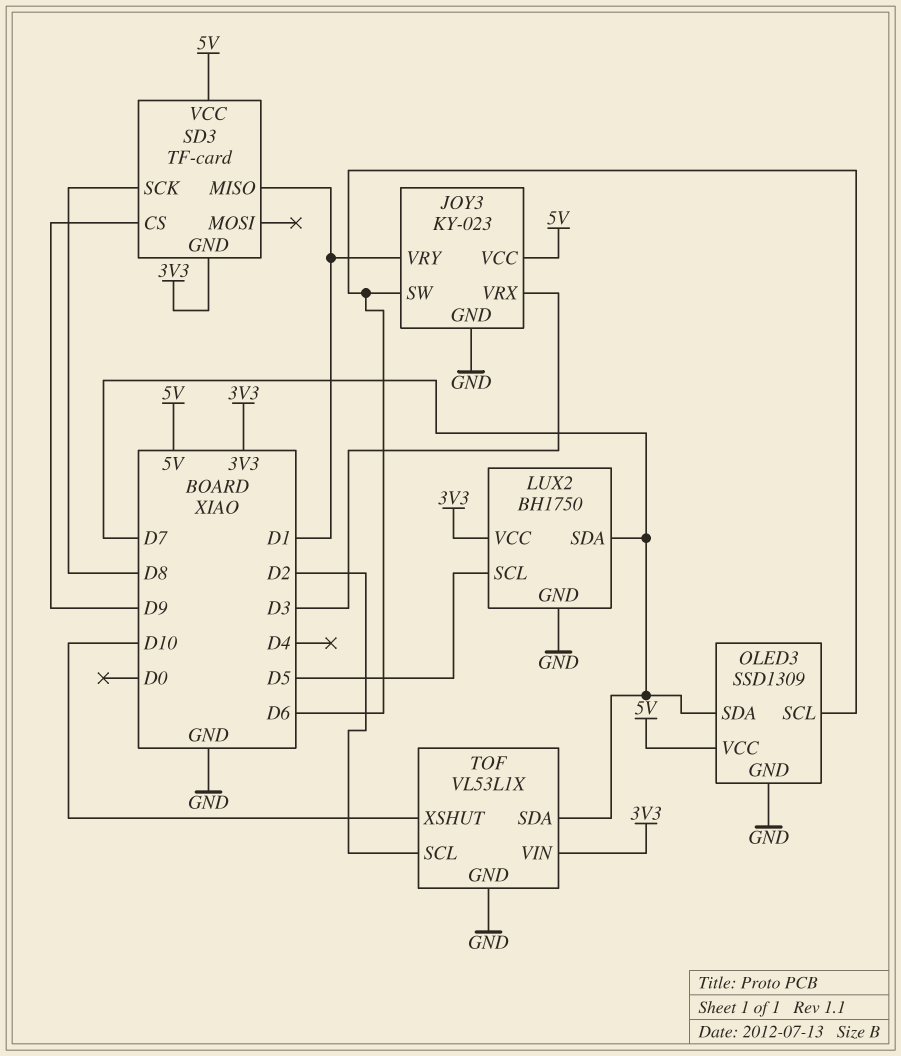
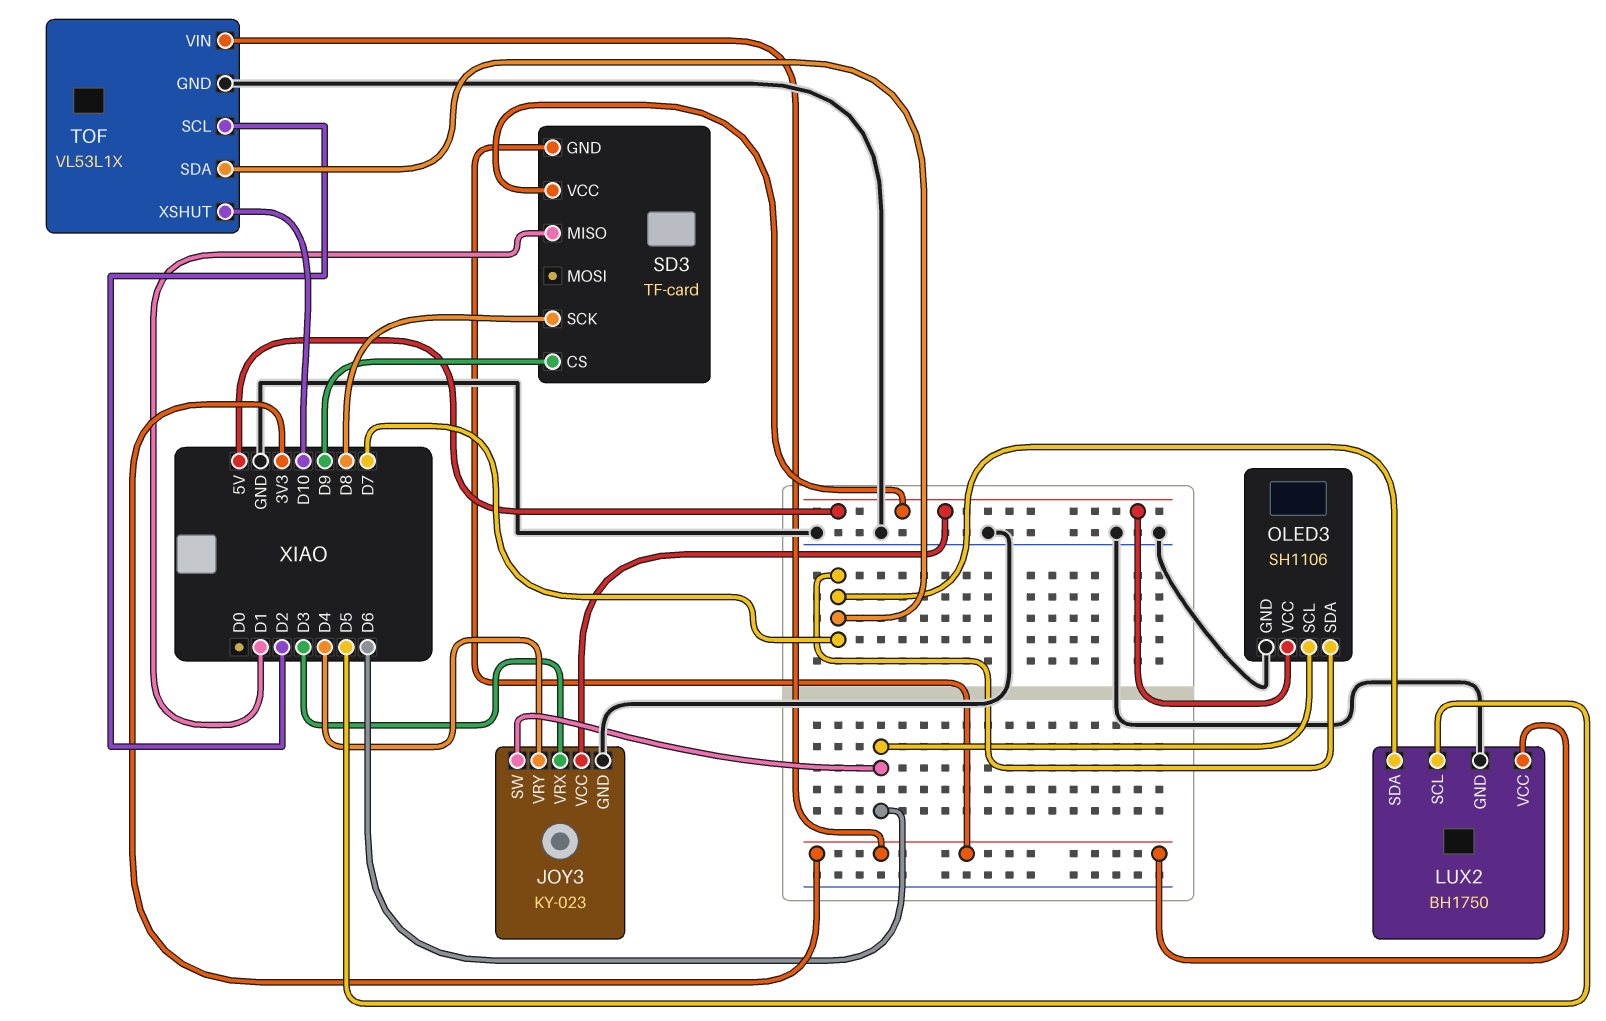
JOY3 pin VRY: D1 -> D4
OLED3: SSD1309 -> SH1106

